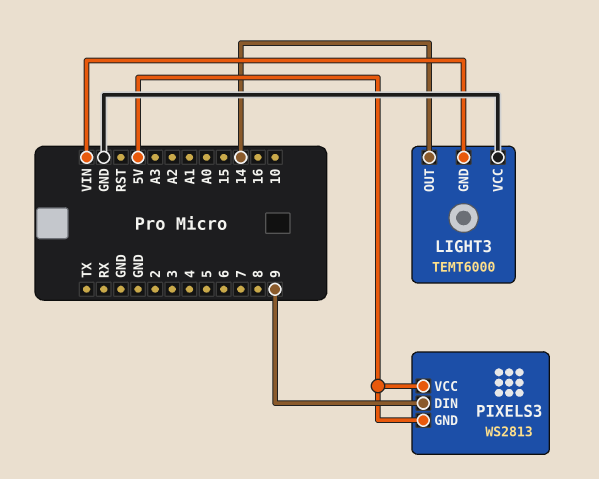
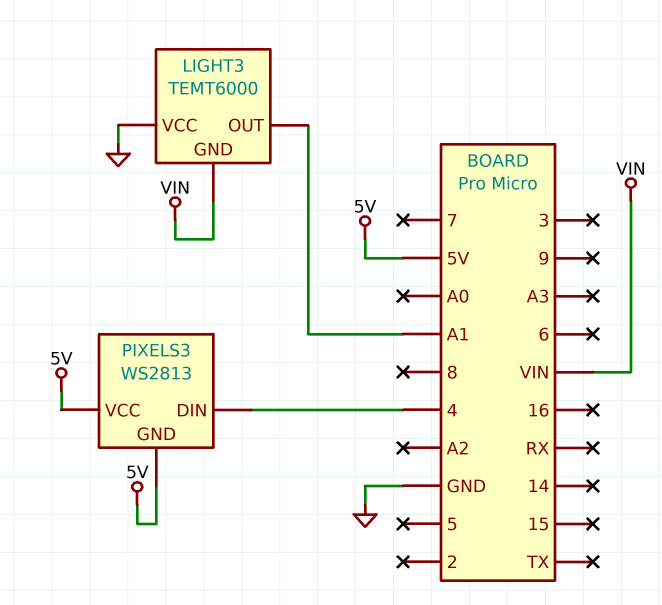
LIGHT3 pin OUT: 14 -> A1
PIXELS3 pin DIN: 9 -> 4

